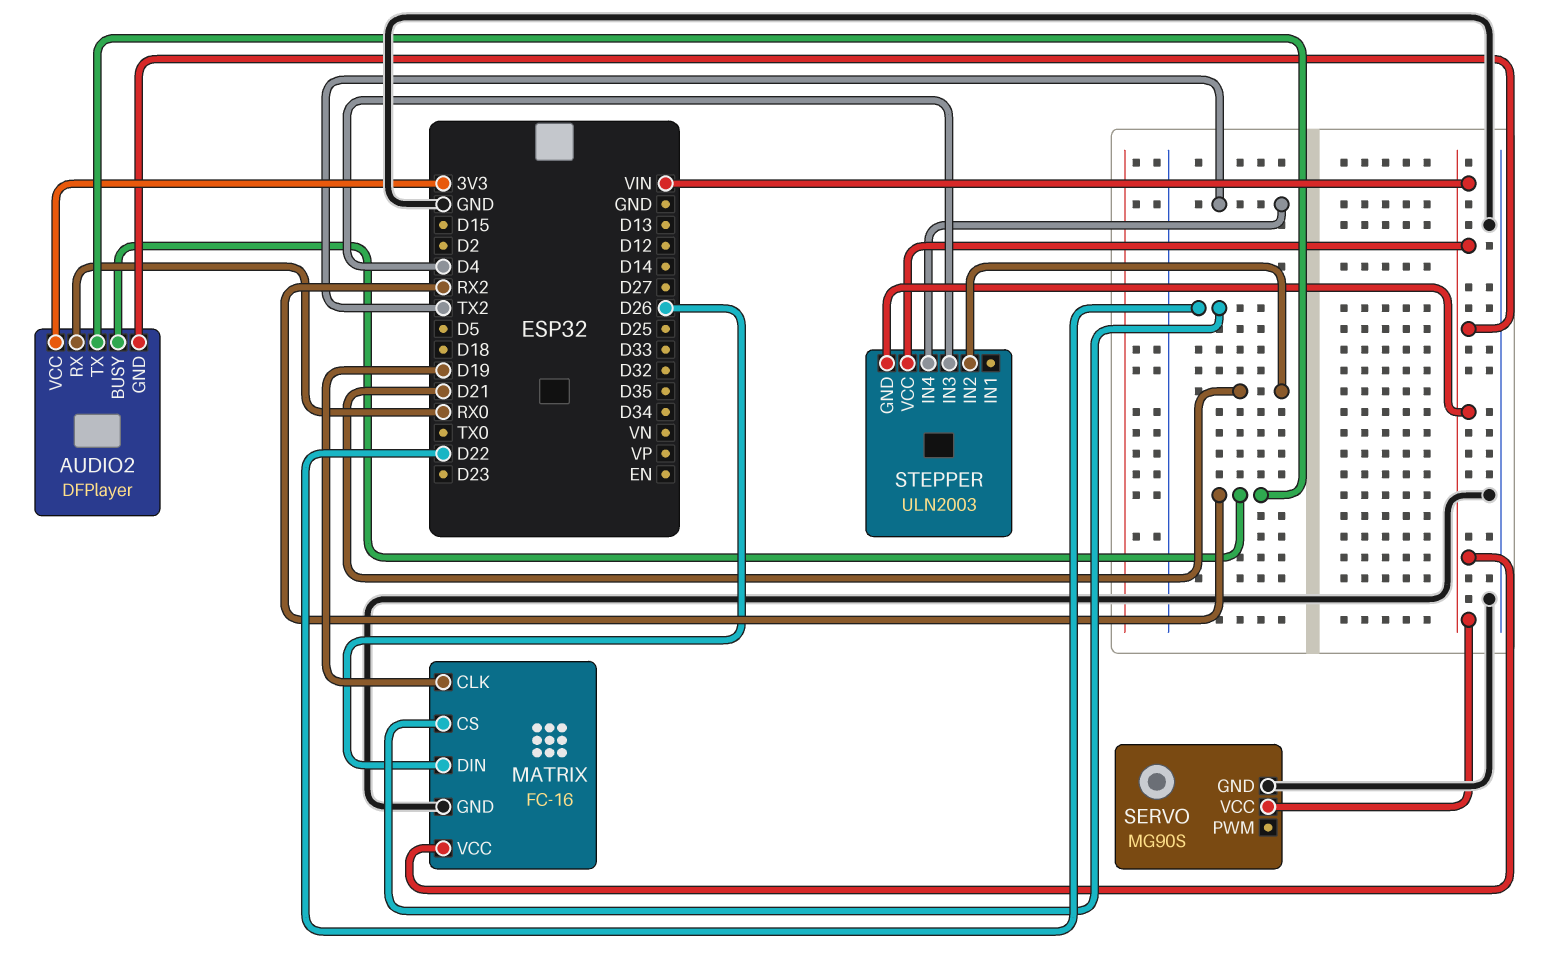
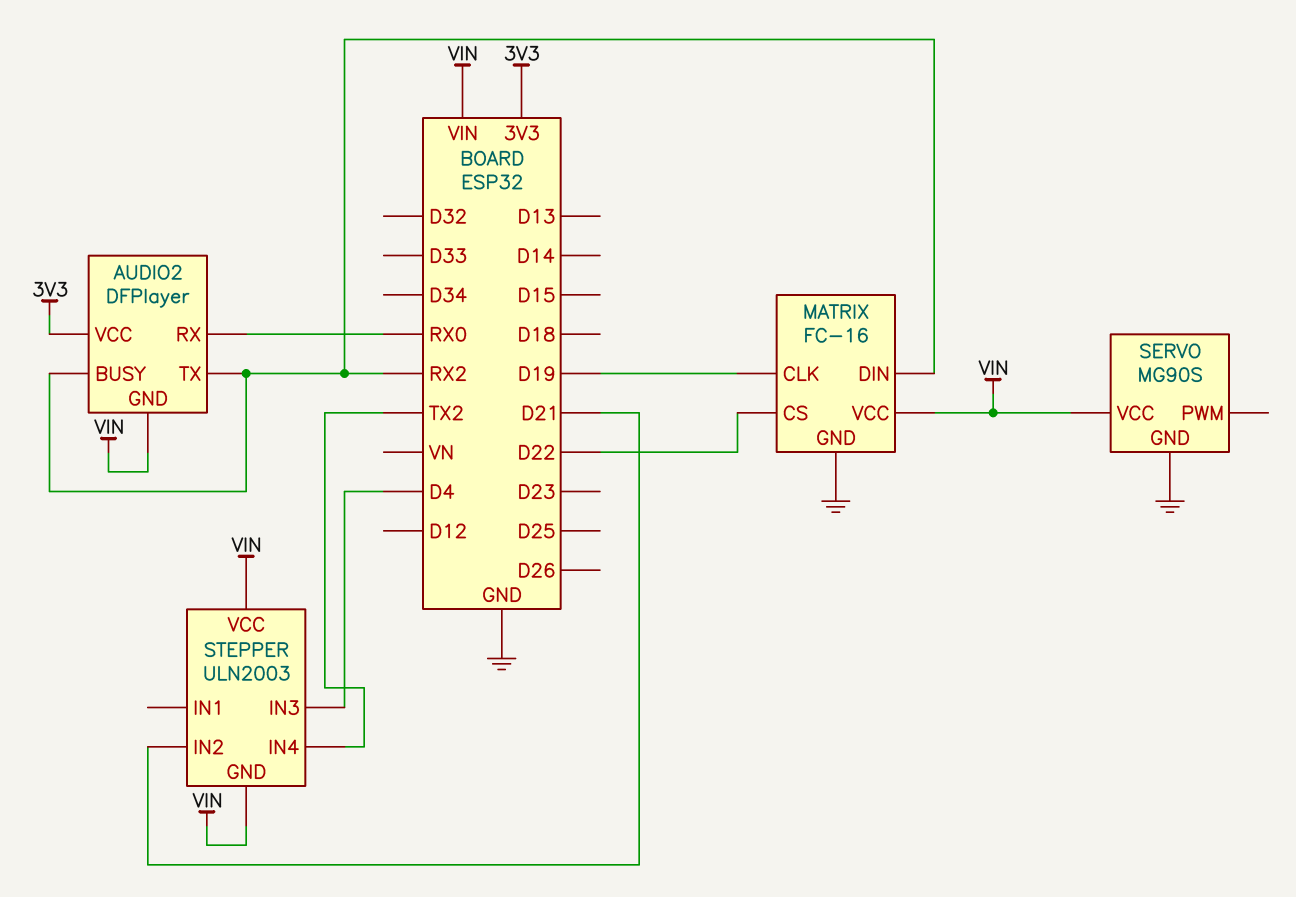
MATRIX pin DIN: D26 -> RX2

